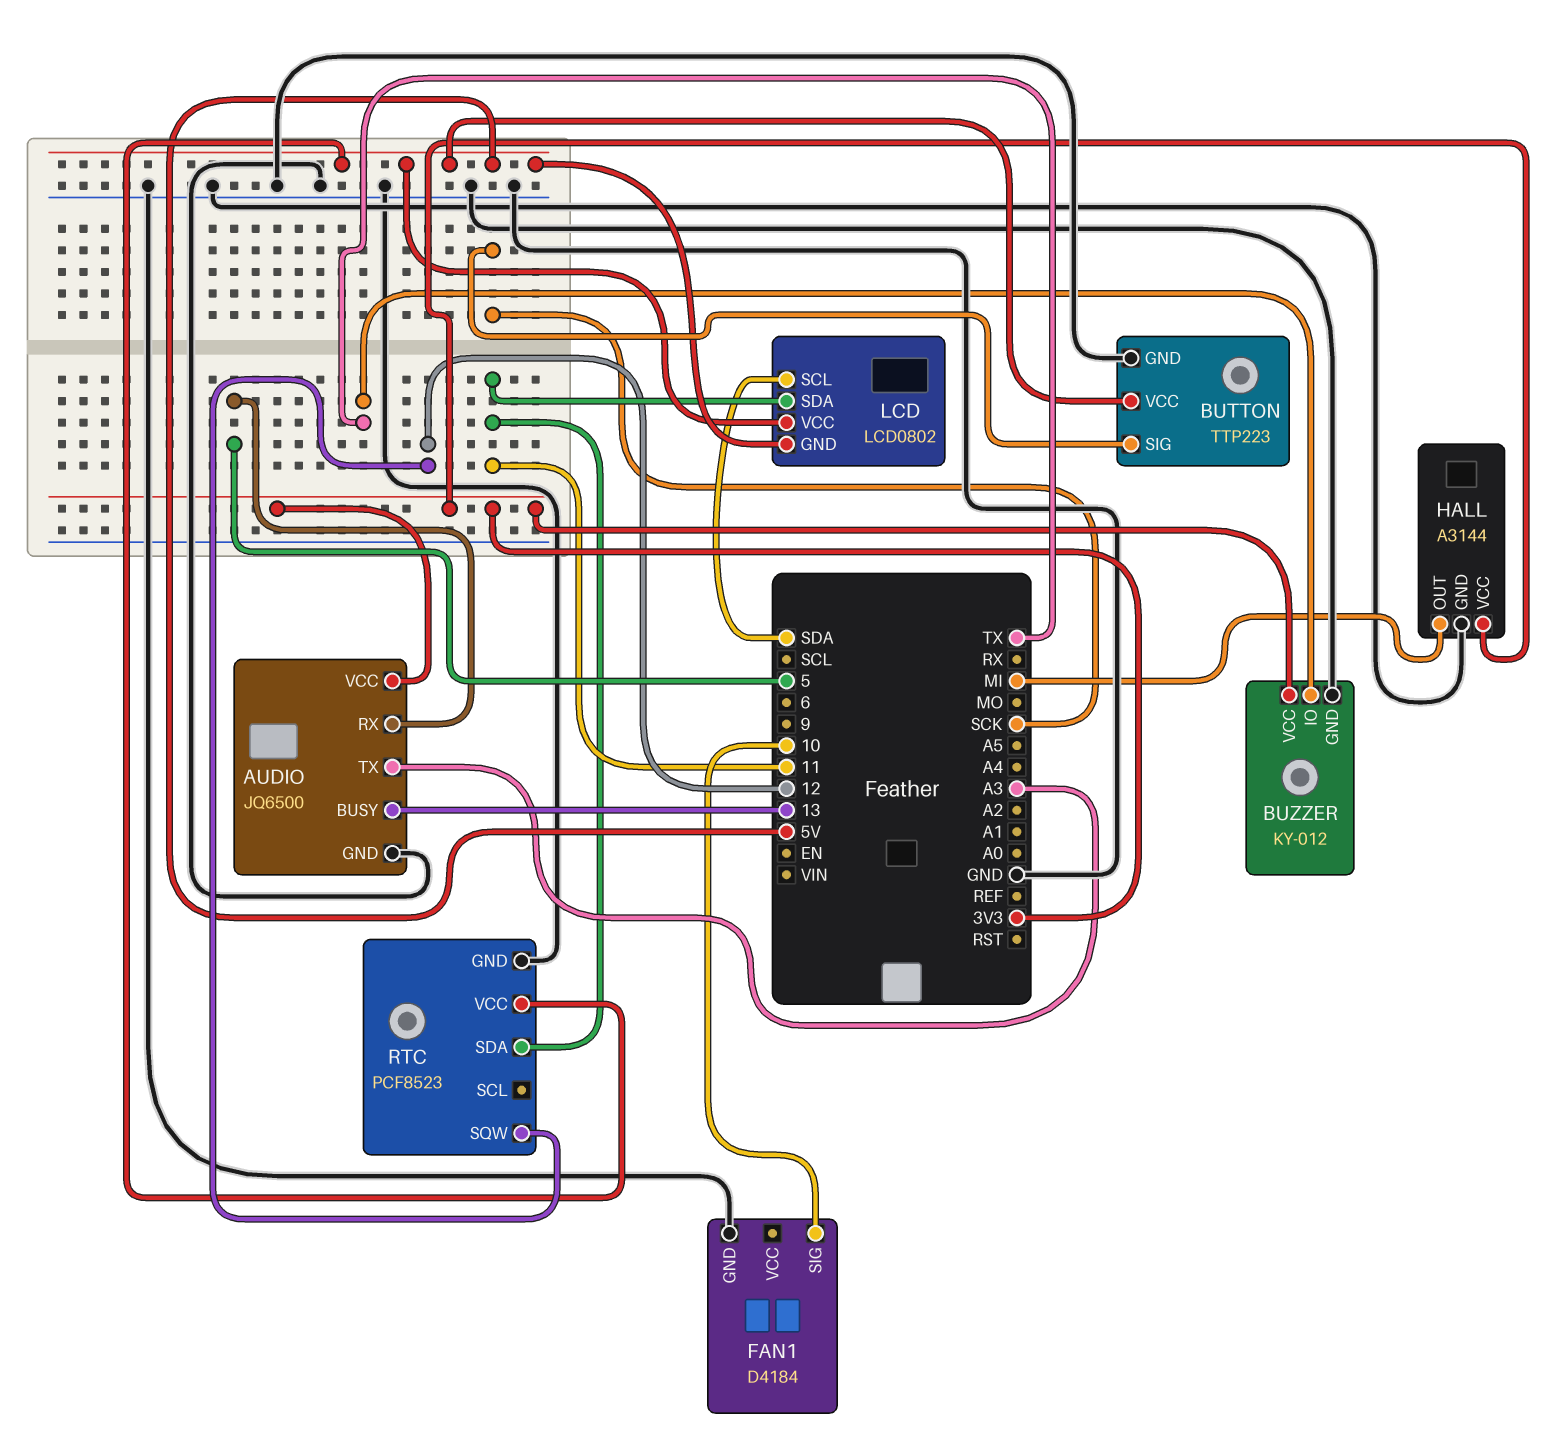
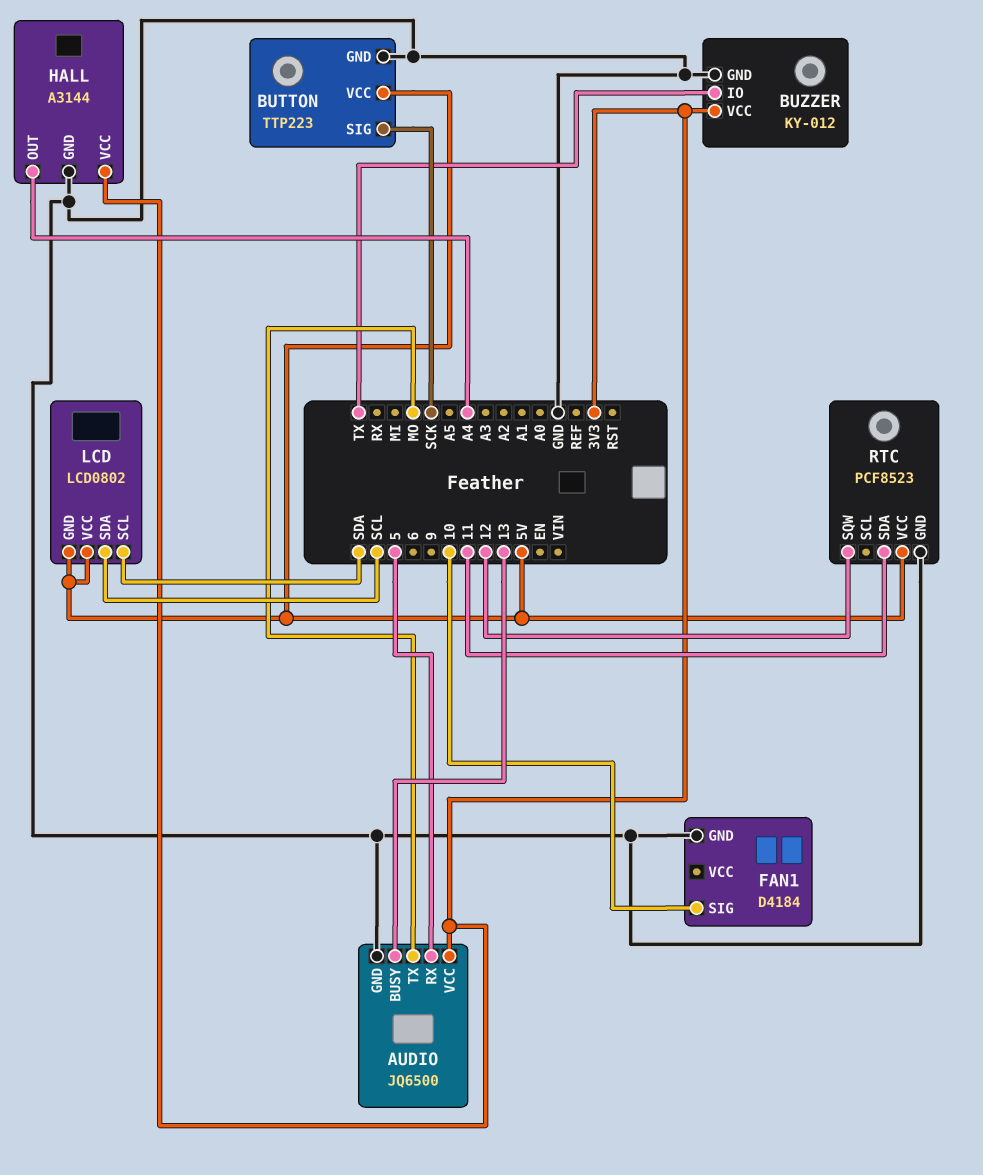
AUDIO pin TX: A3 -> MO
HALL pin OUT: MI -> A4
LCD pin SDA: 11 -> SCL

